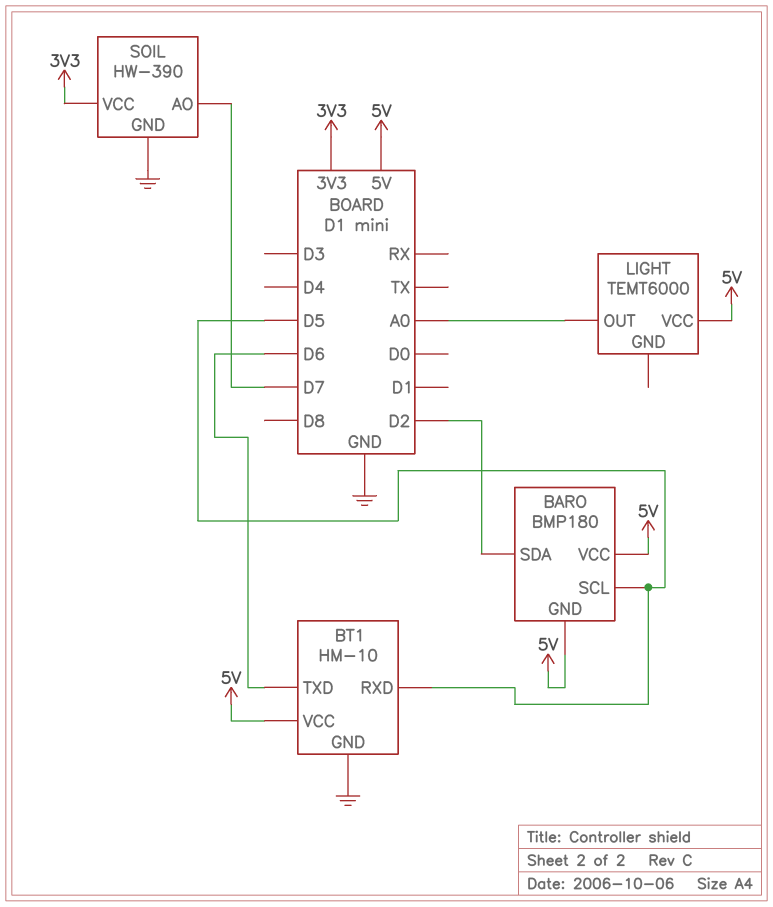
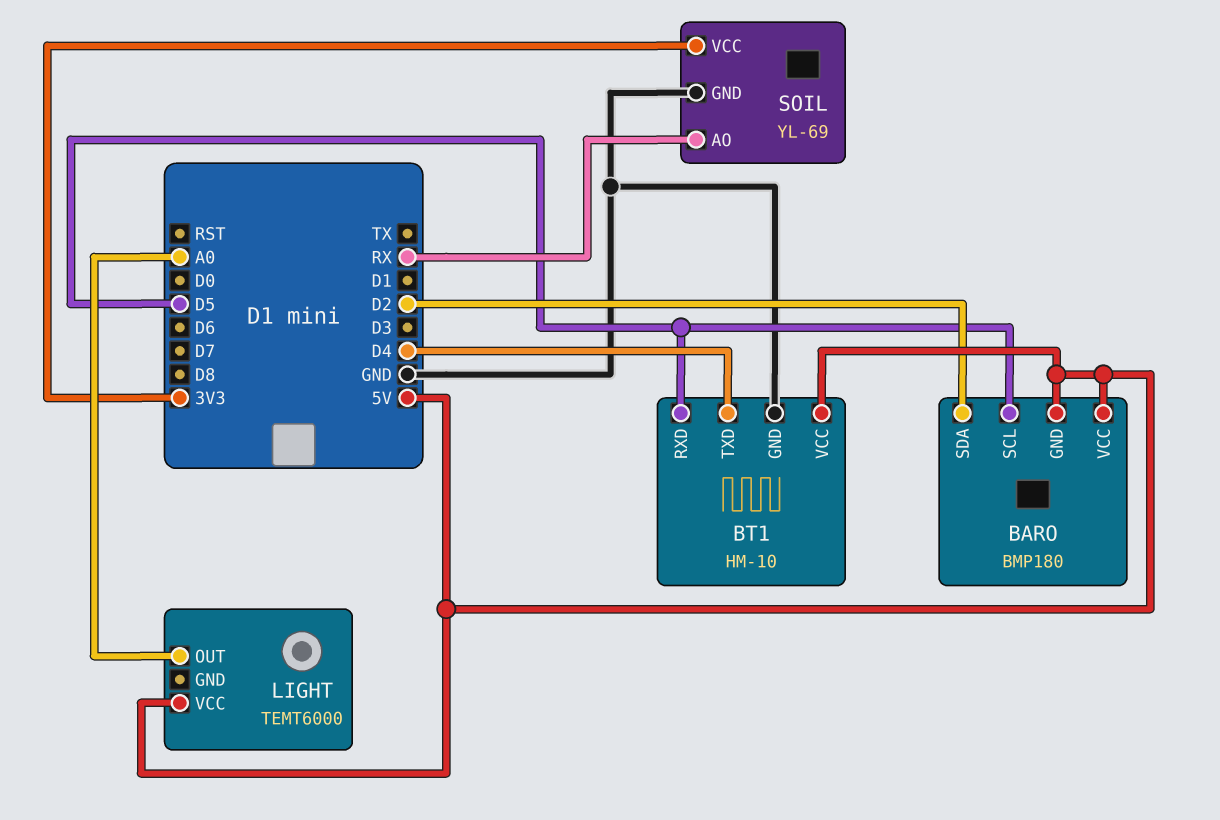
BT1 pin TXD: D6 -> D4
SOIL: HW-390 -> YL-69
SOIL pin AO: D7 -> RX

